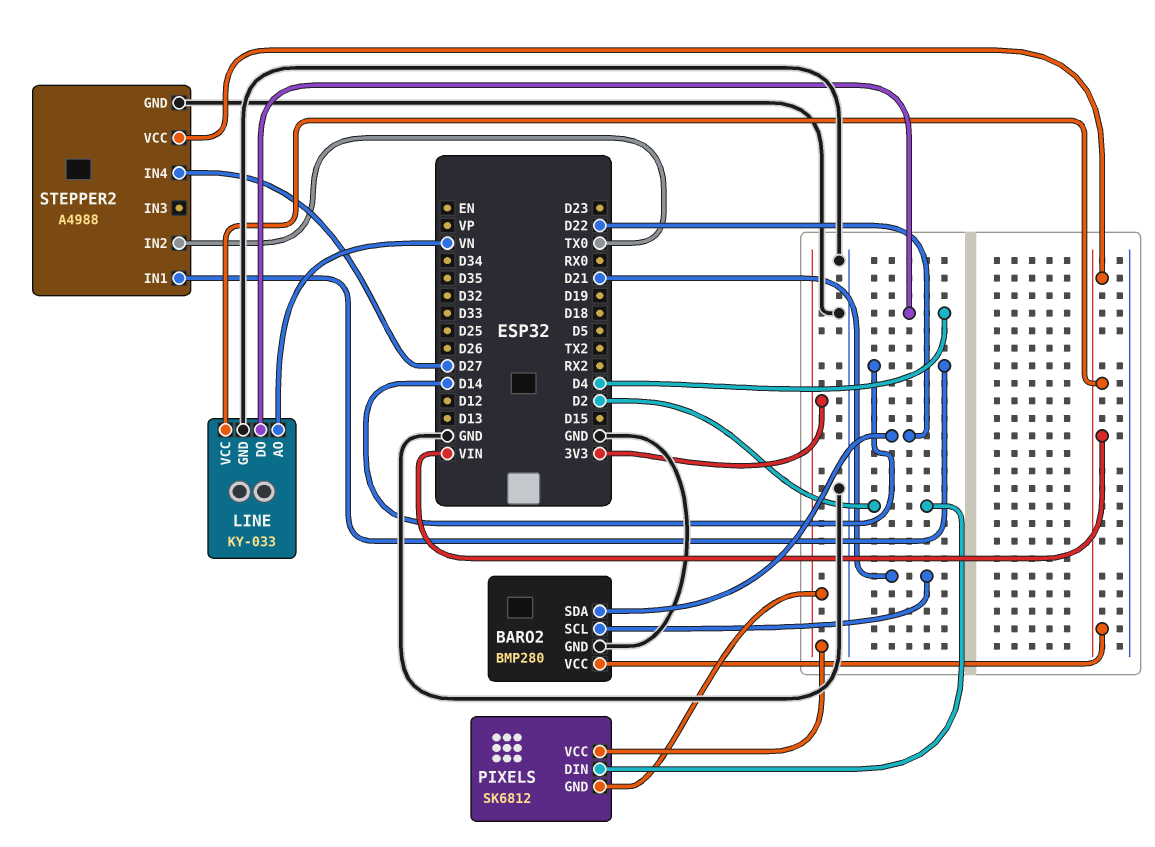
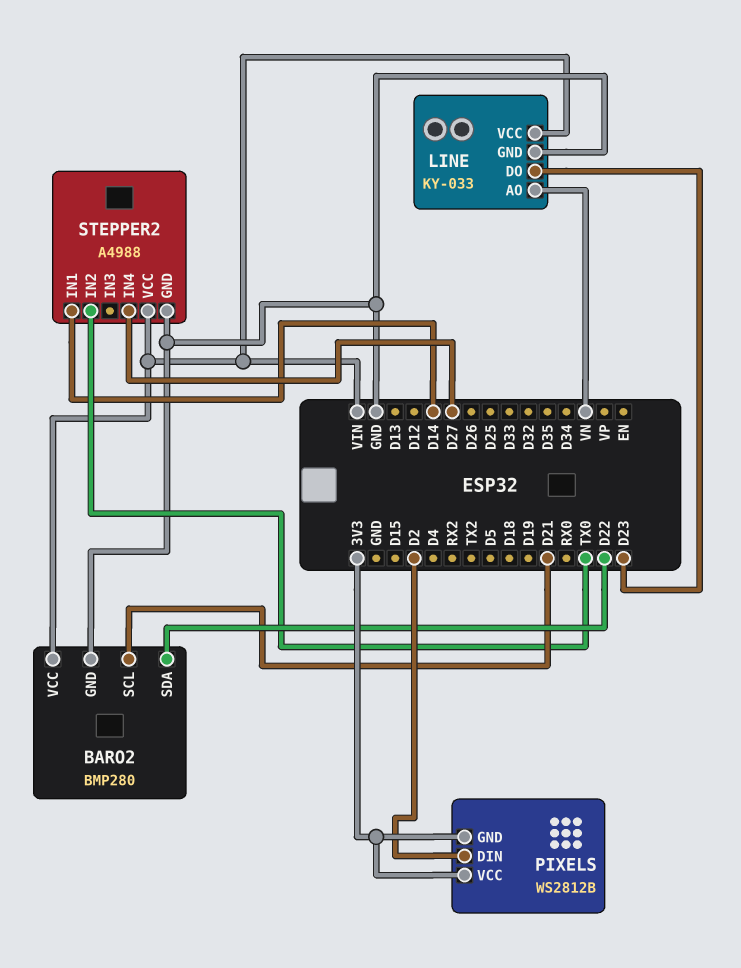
LINE pin DO: D4 -> D23
PIXELS: SK6812 -> WS2812B

